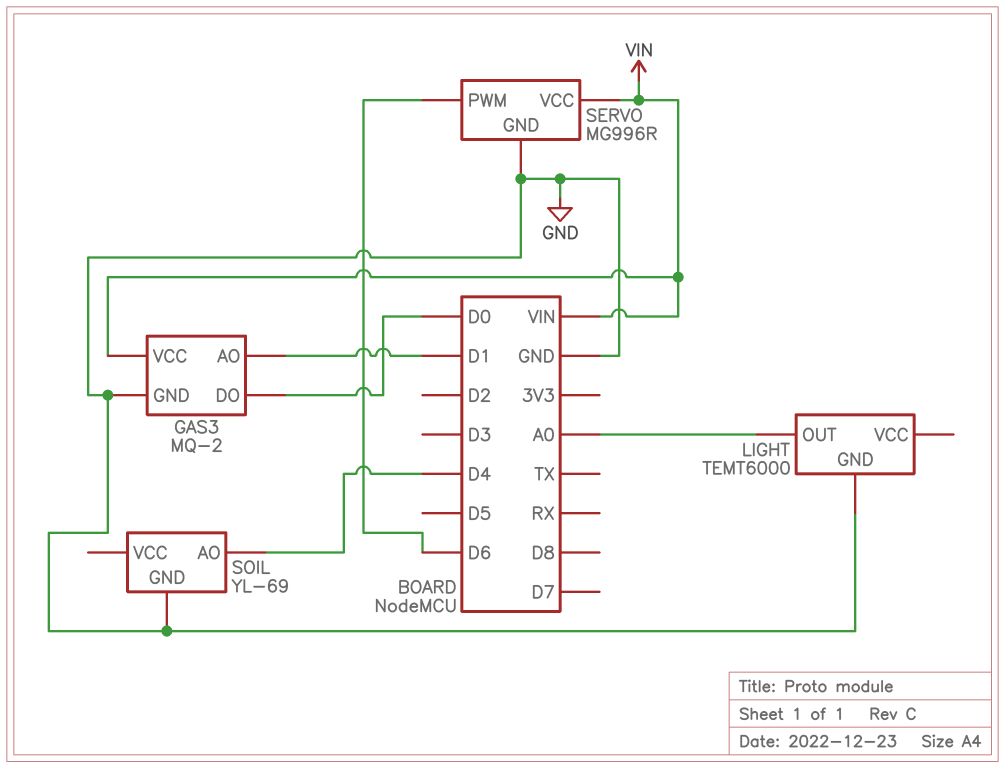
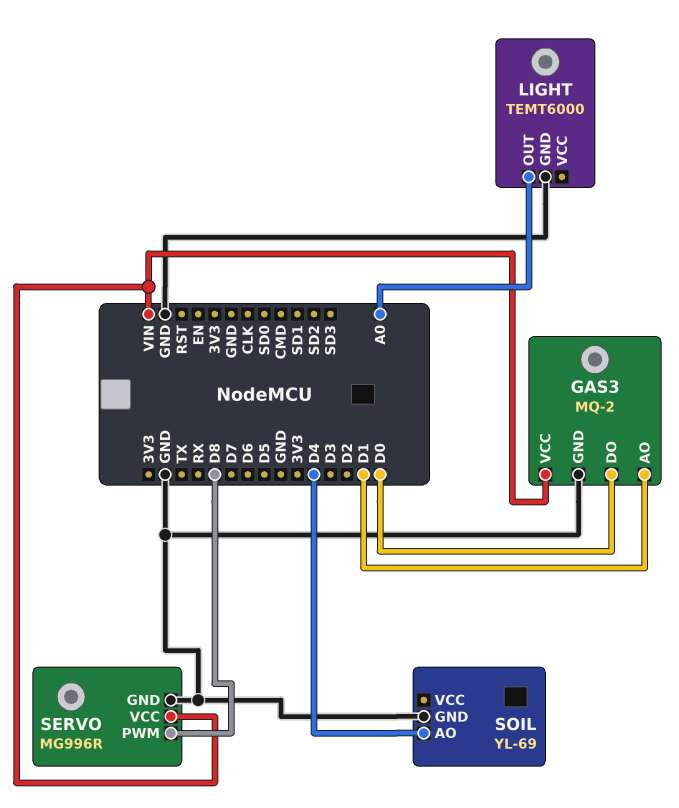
SERVO pin PWM: D6 -> D8

